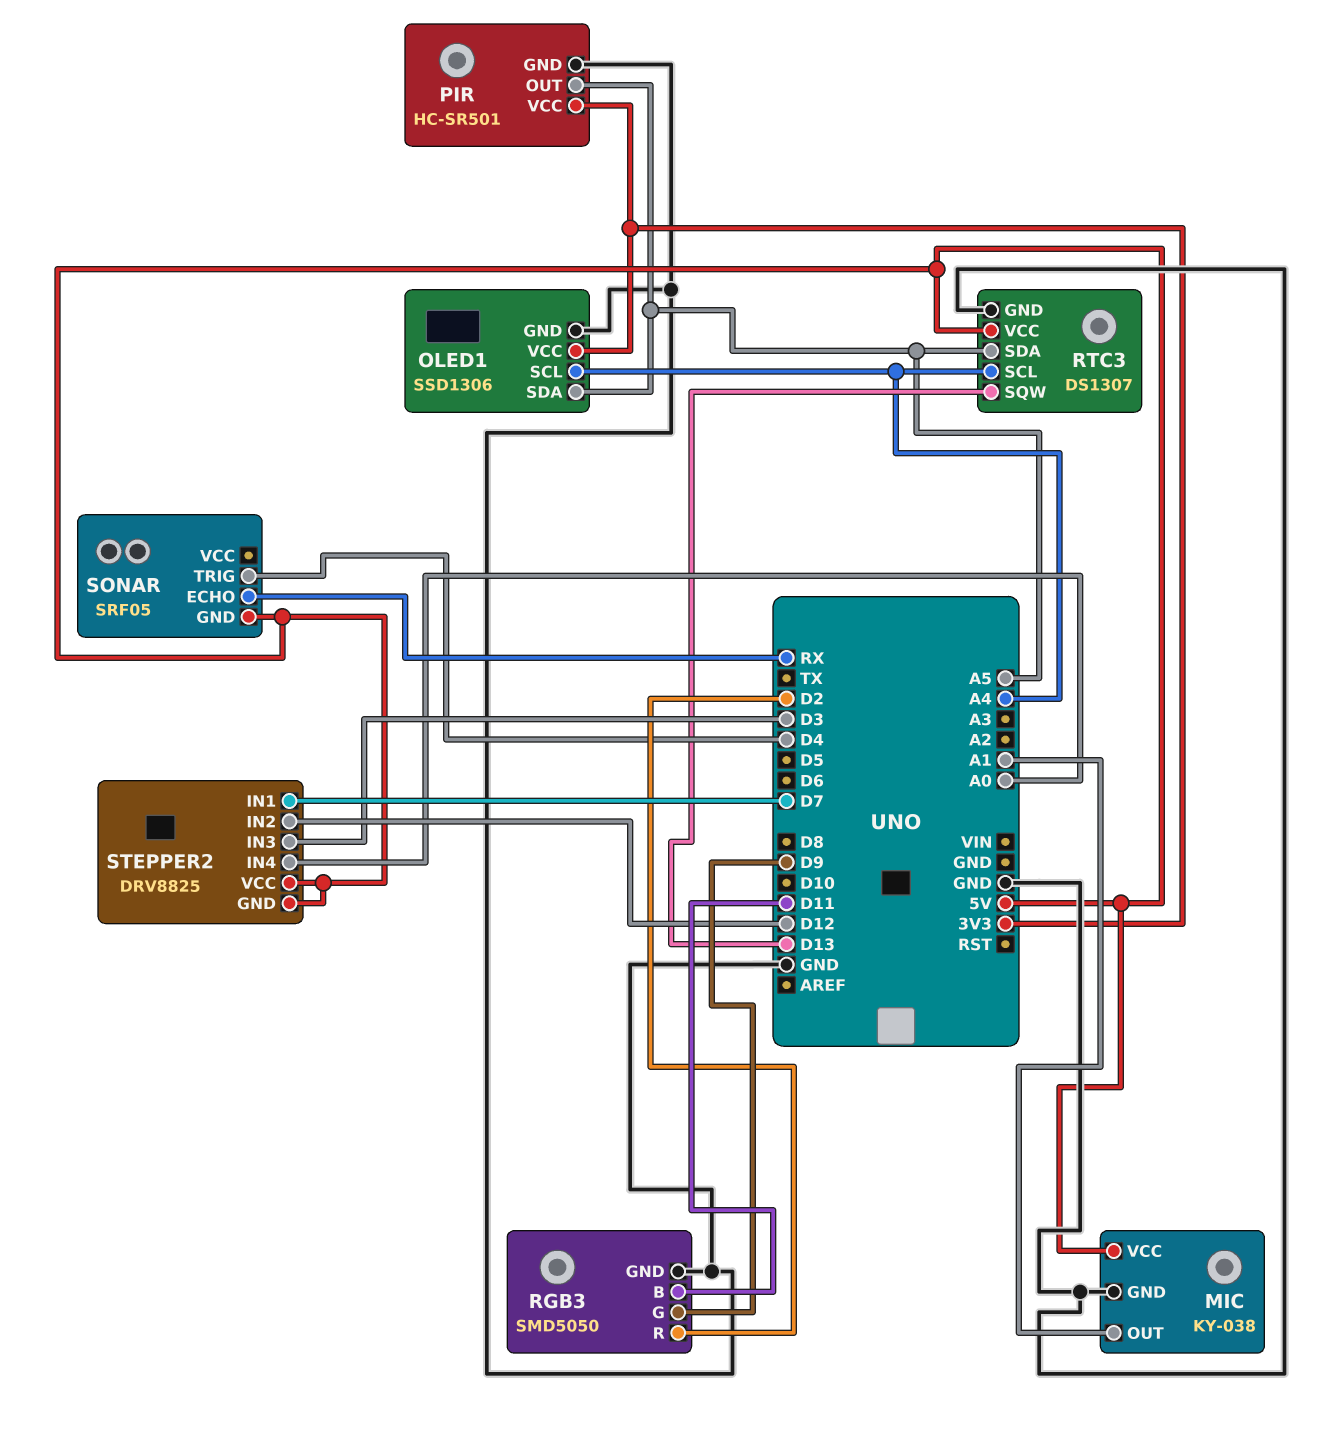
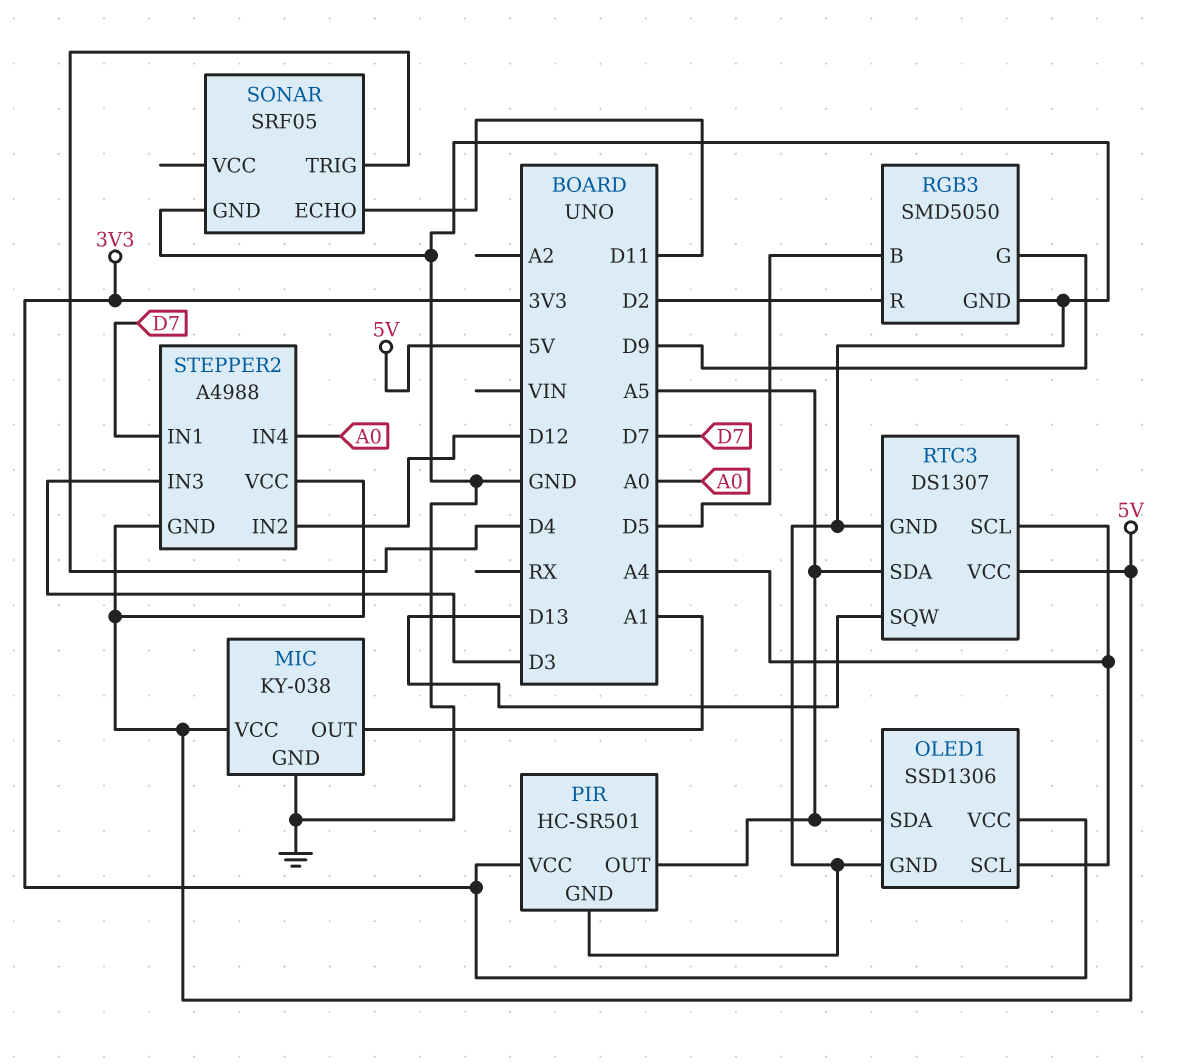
RGB3 pin B: D11 -> D5
SONAR pin ECHO: RX -> D11
SONAR pin GND: 5V -> GND
STEPPER2: DRV8825 -> A4988

